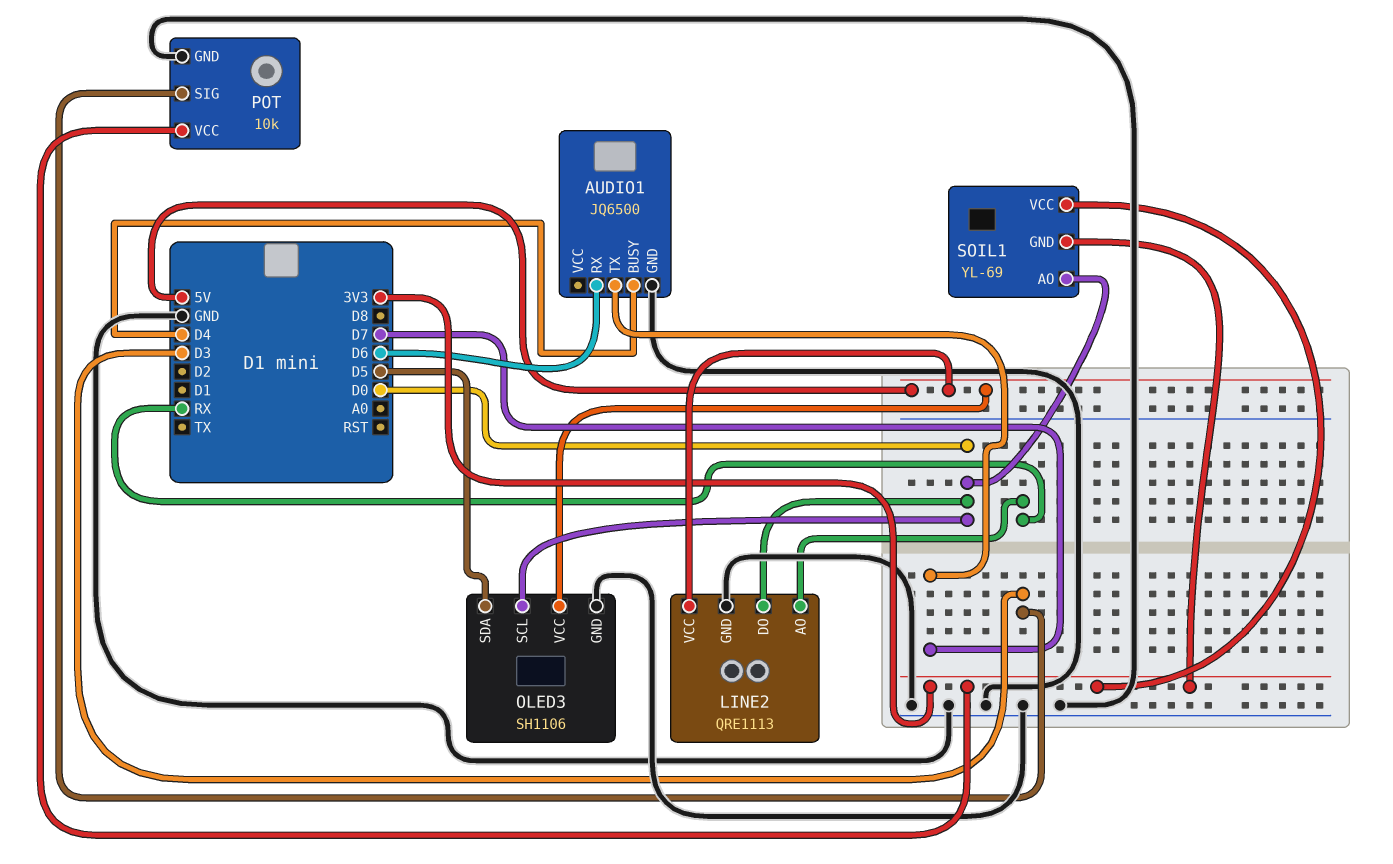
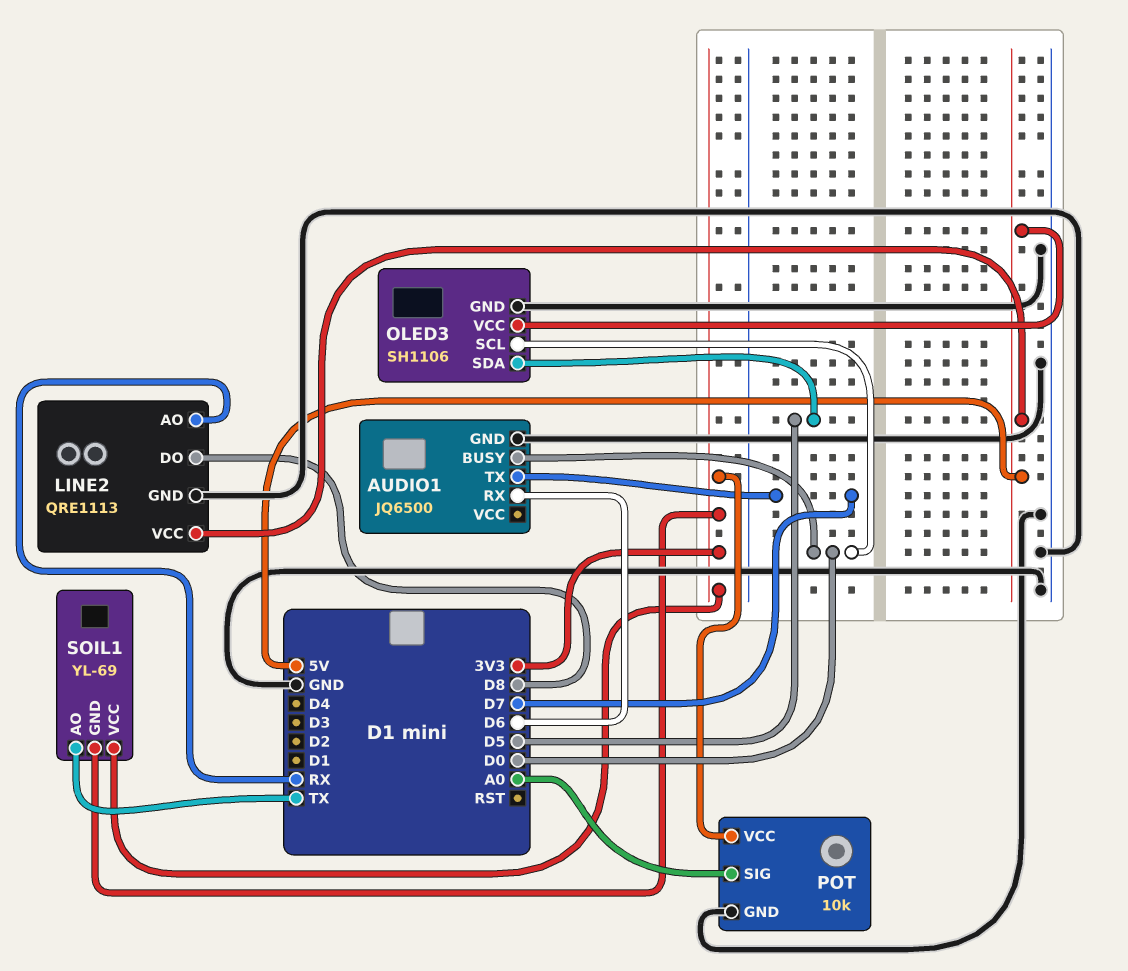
AUDIO1 pin BUSY: D4 -> D0
LINE2 pin DO: D0 -> D8
POT pin SIG: D3 -> A0
SOIL1 pin AO: D0 -> TX

